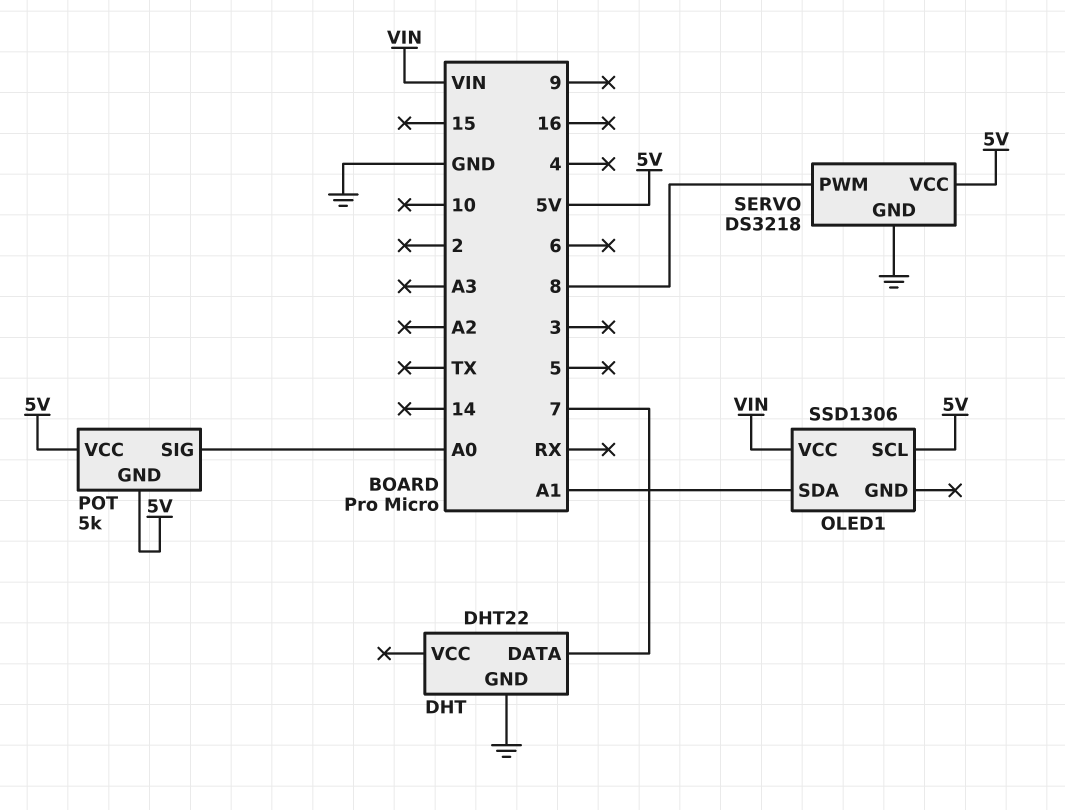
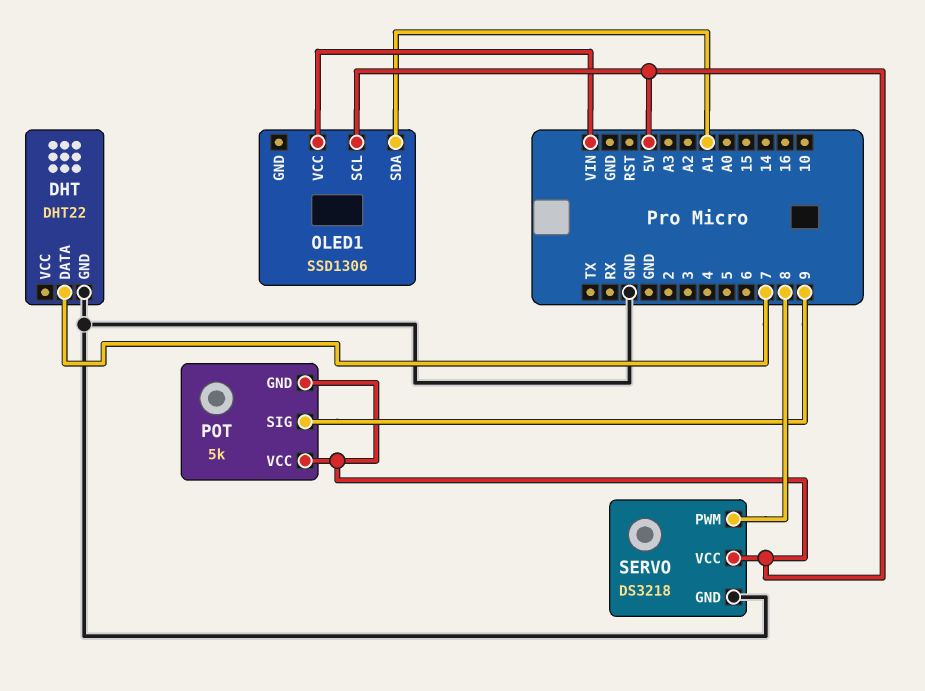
POT pin SIG: A0 -> 9

